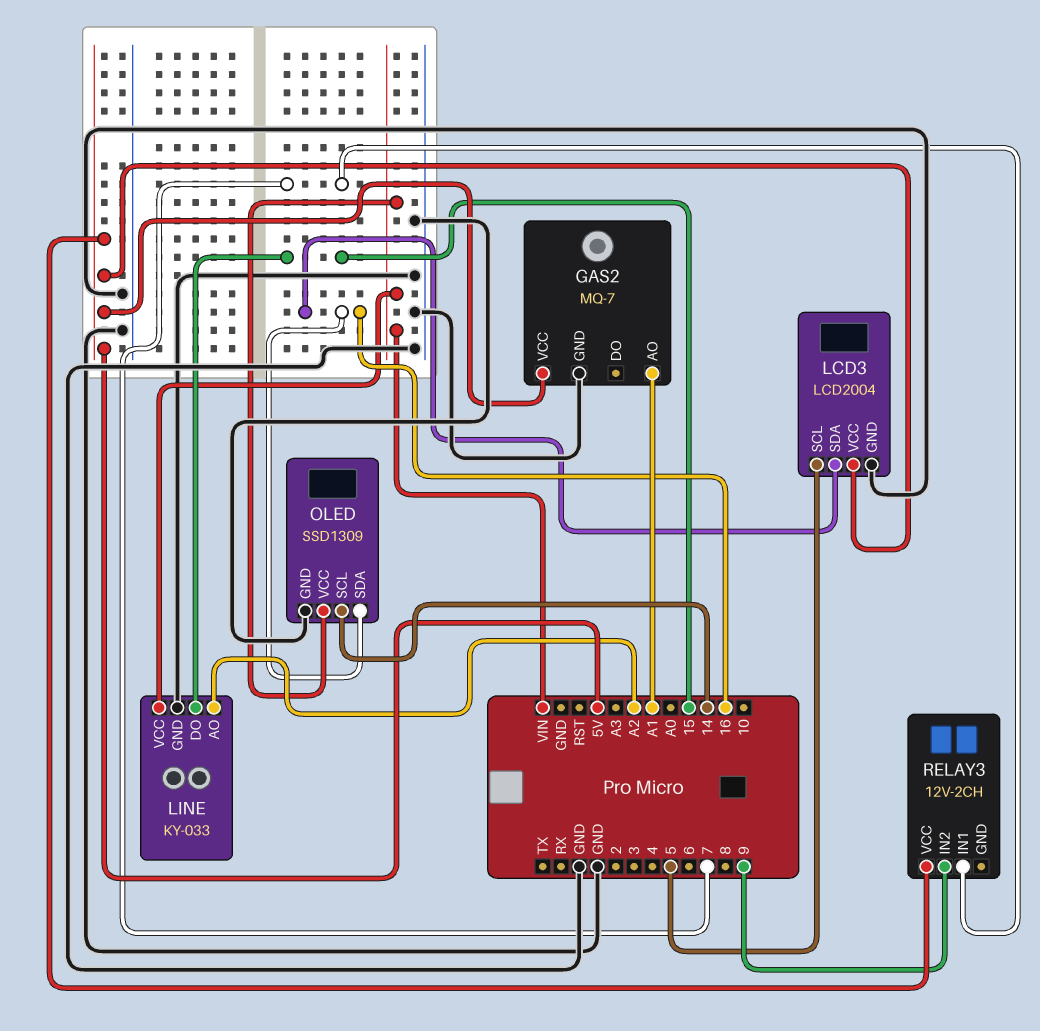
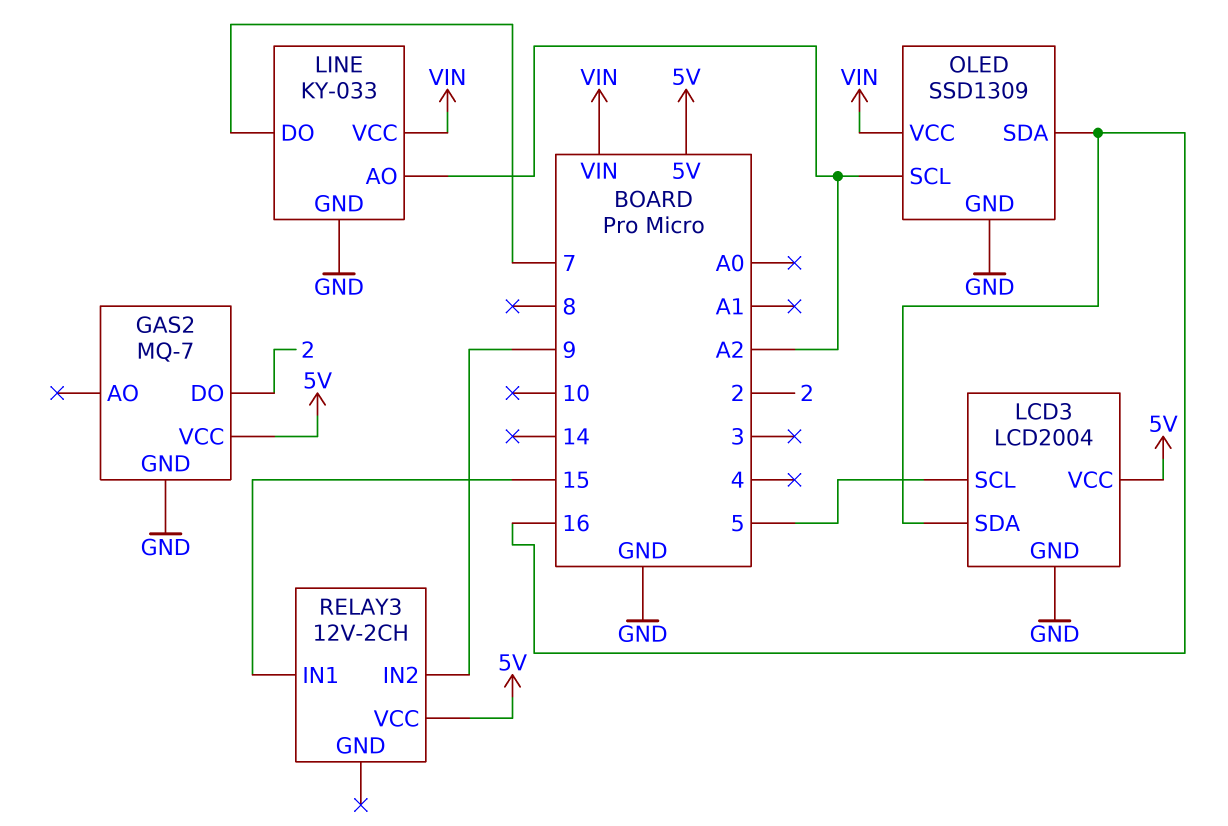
GAS2 pin AO: A1 -> none
GAS2 pin DO: none -> 2
LINE pin DO: 15 -> 7
OLED pin SCL: 14 -> A2
RELAY3 pin IN1: 7 -> 15

